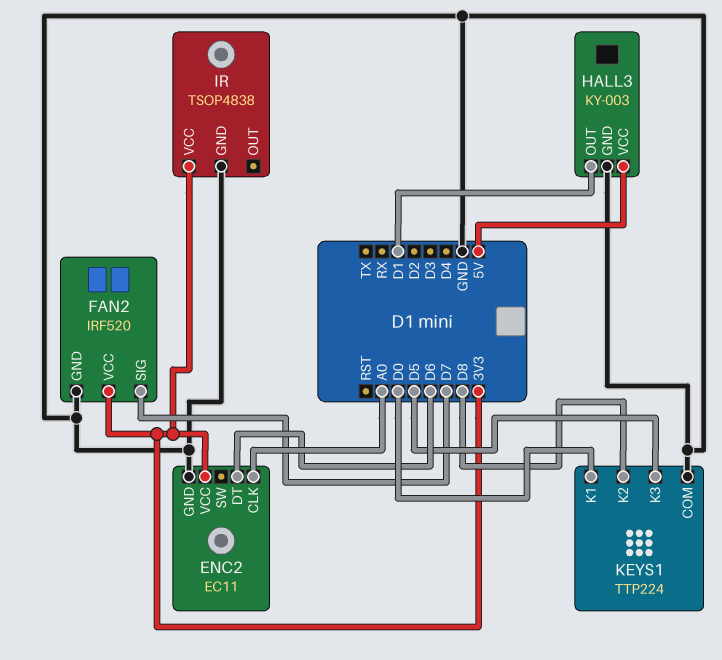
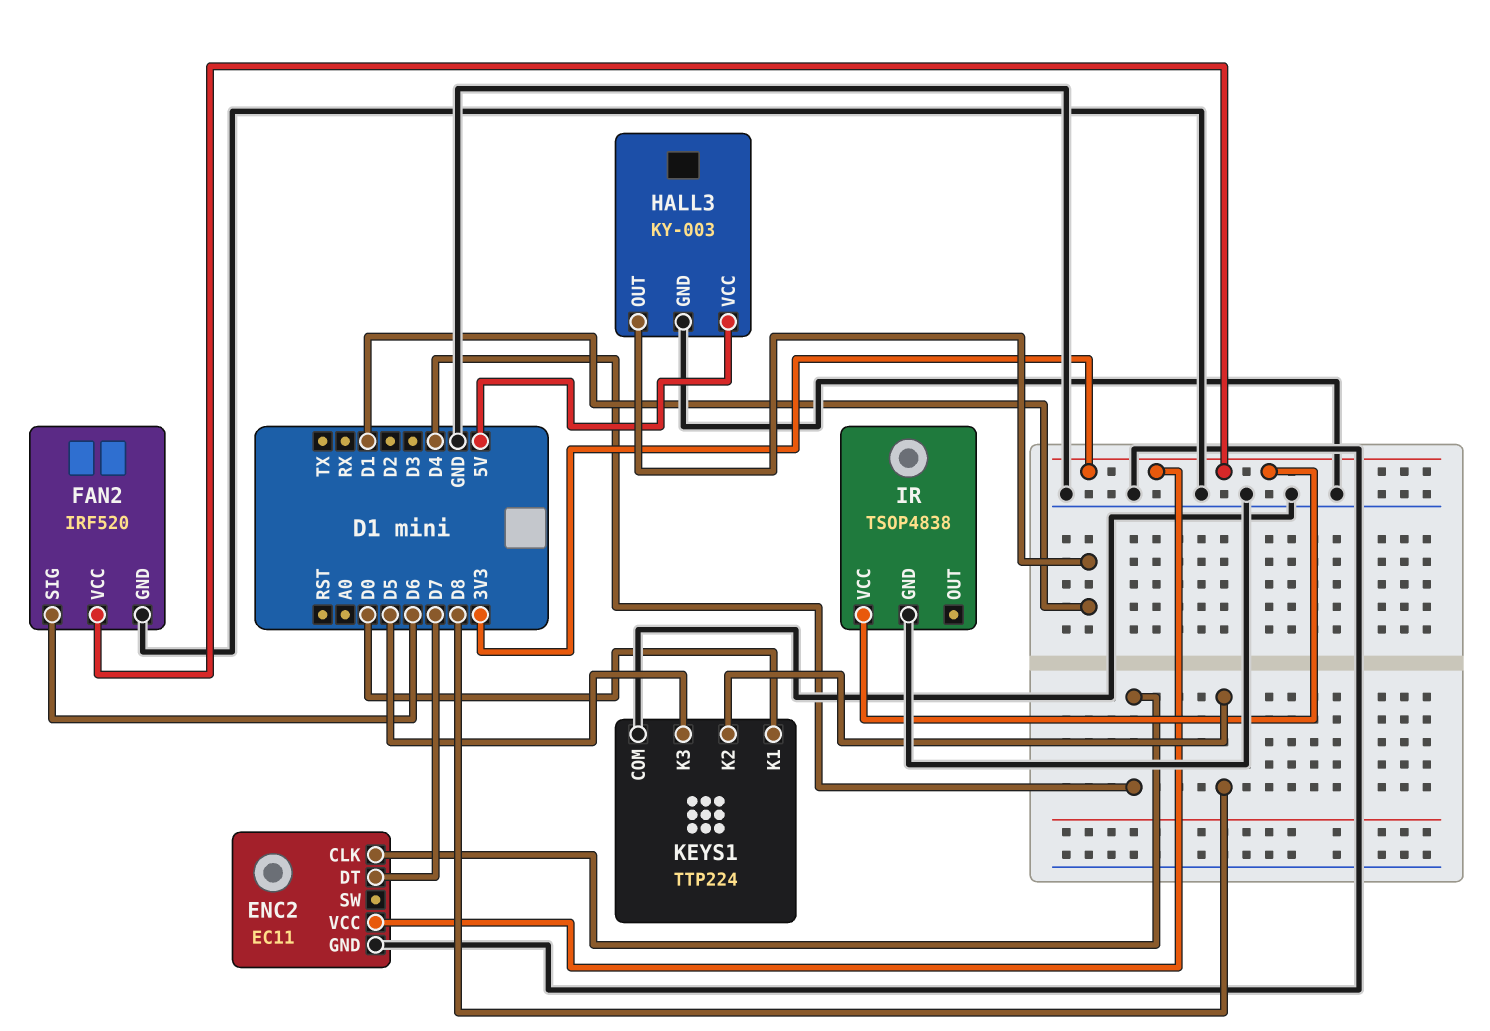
ENC2 pin CLK: A0 -> D4
ENC2 pin DT: D6 -> D7
FAN2 pin SIG: D7 -> D6

